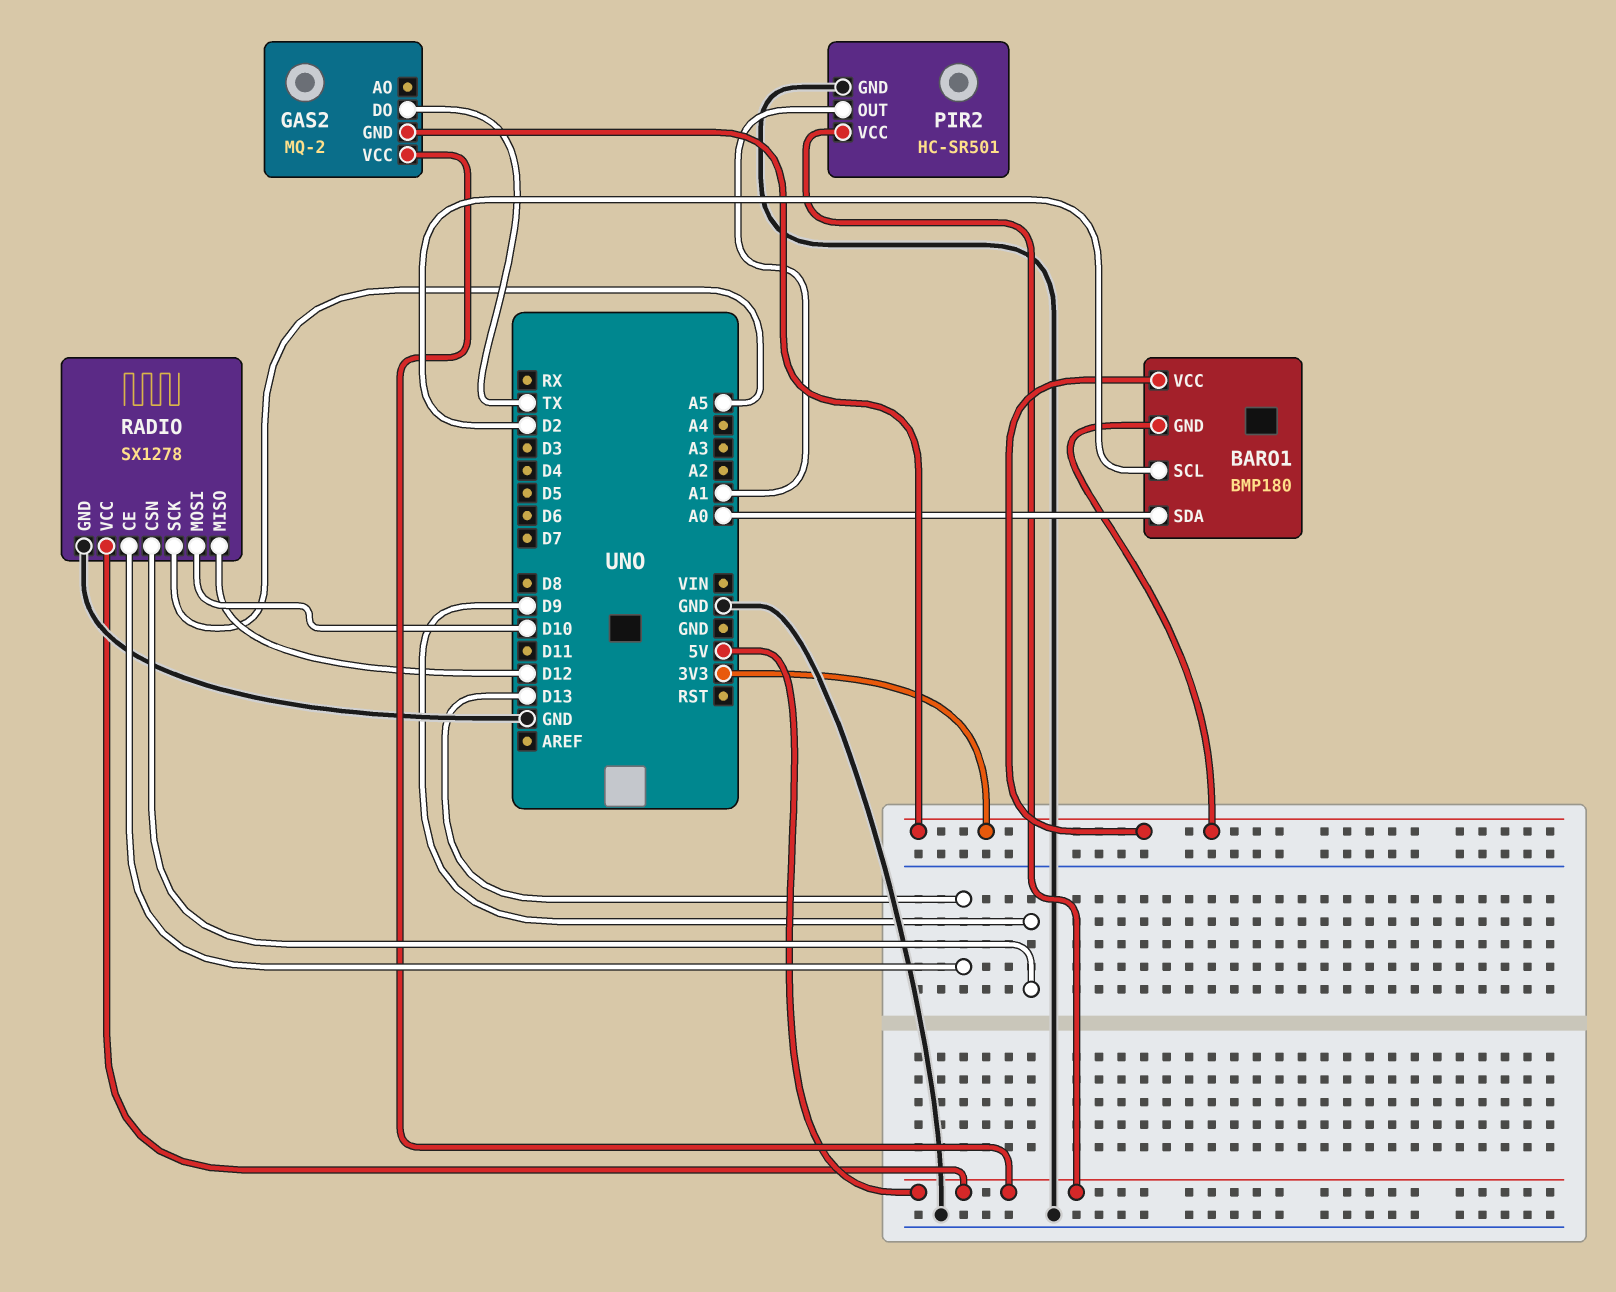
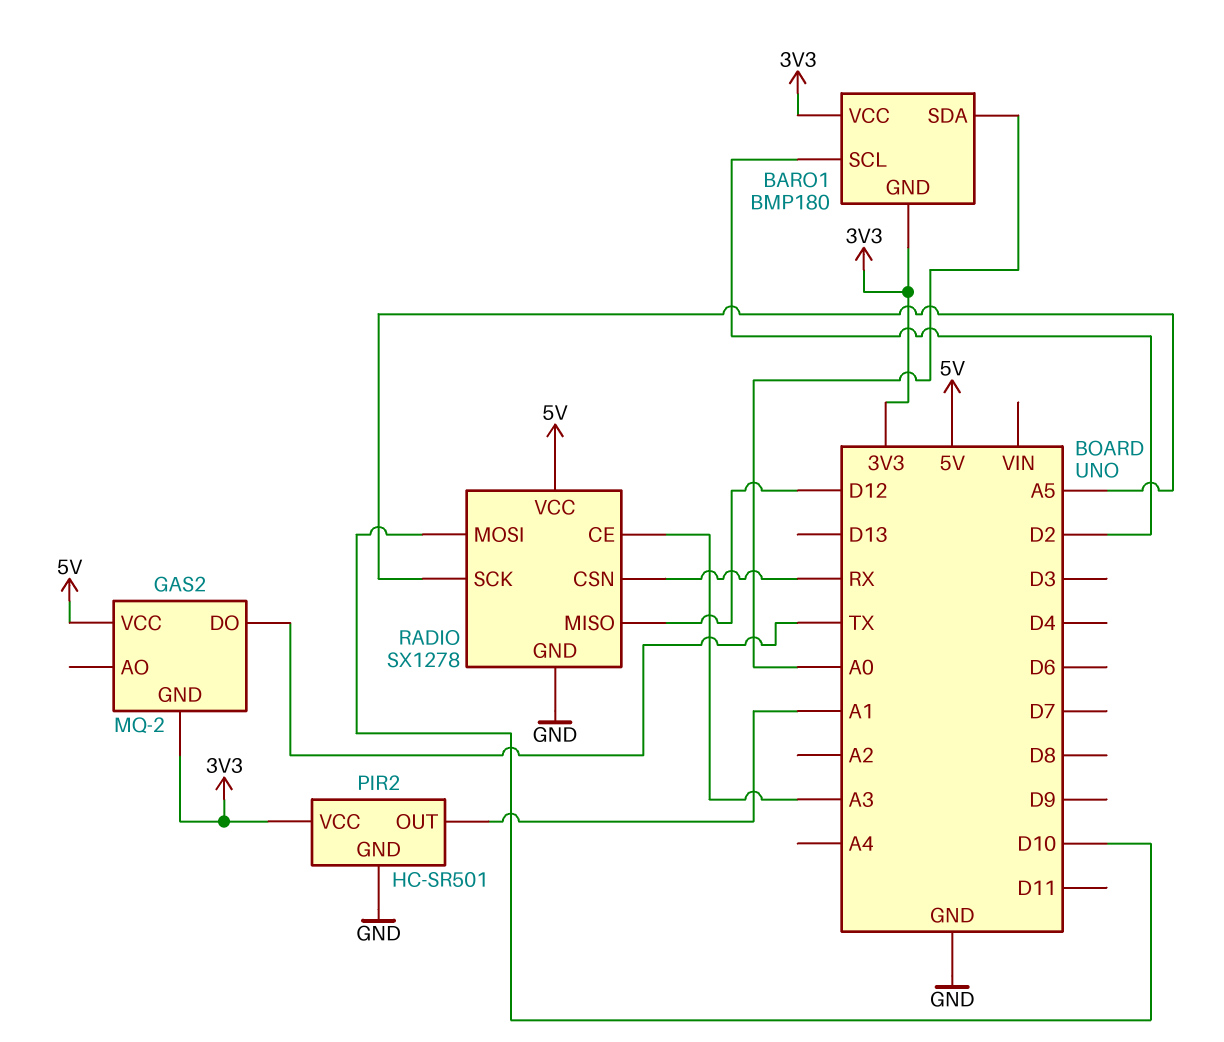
PIR2 pin VCC: 5V -> 3V3
RADIO pin CE: D13 -> A3
RADIO pin CSN: D9 -> RX

